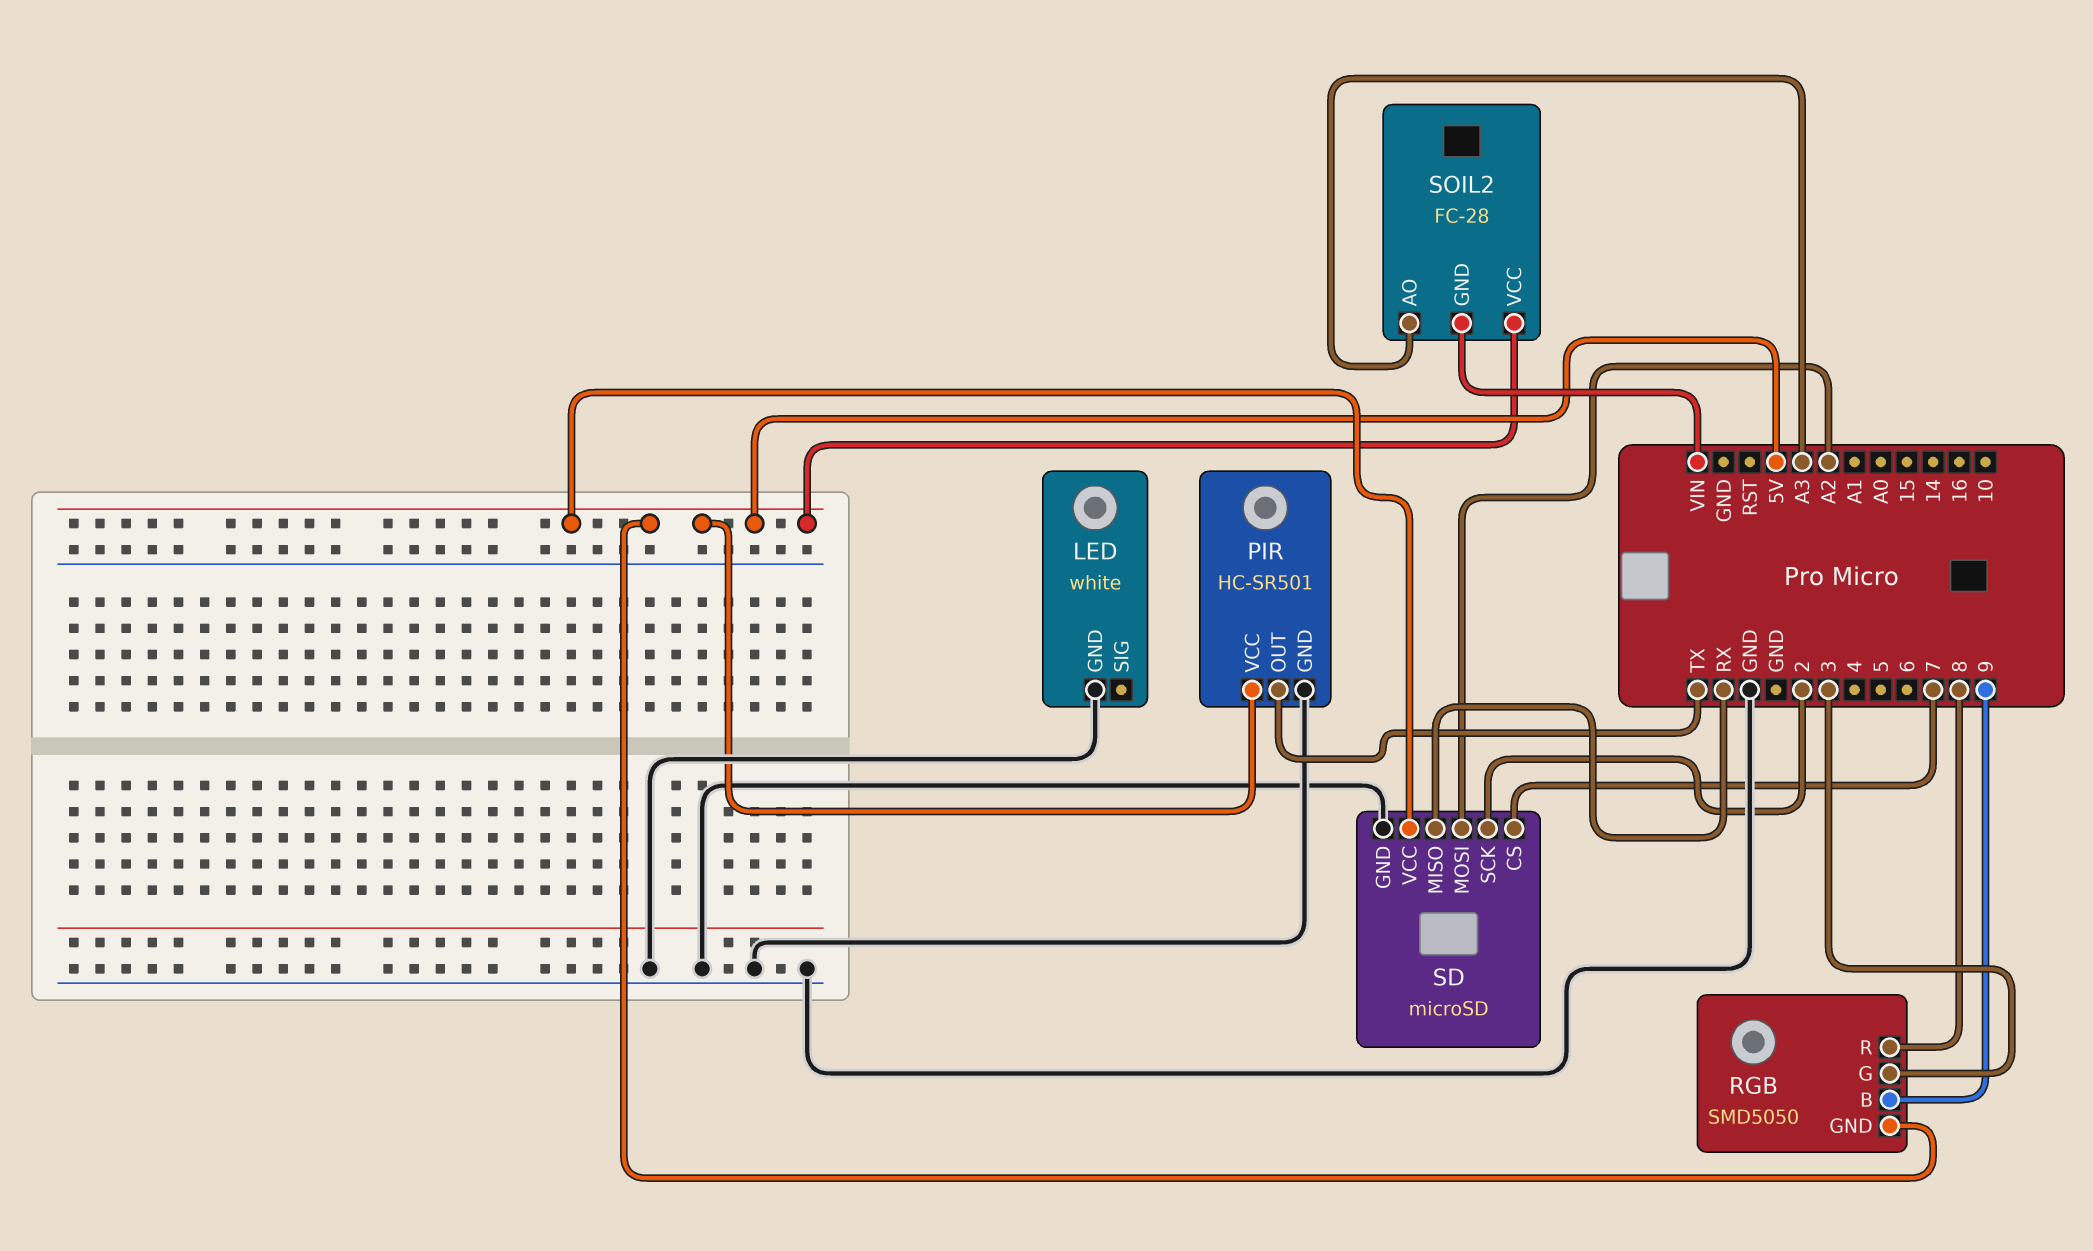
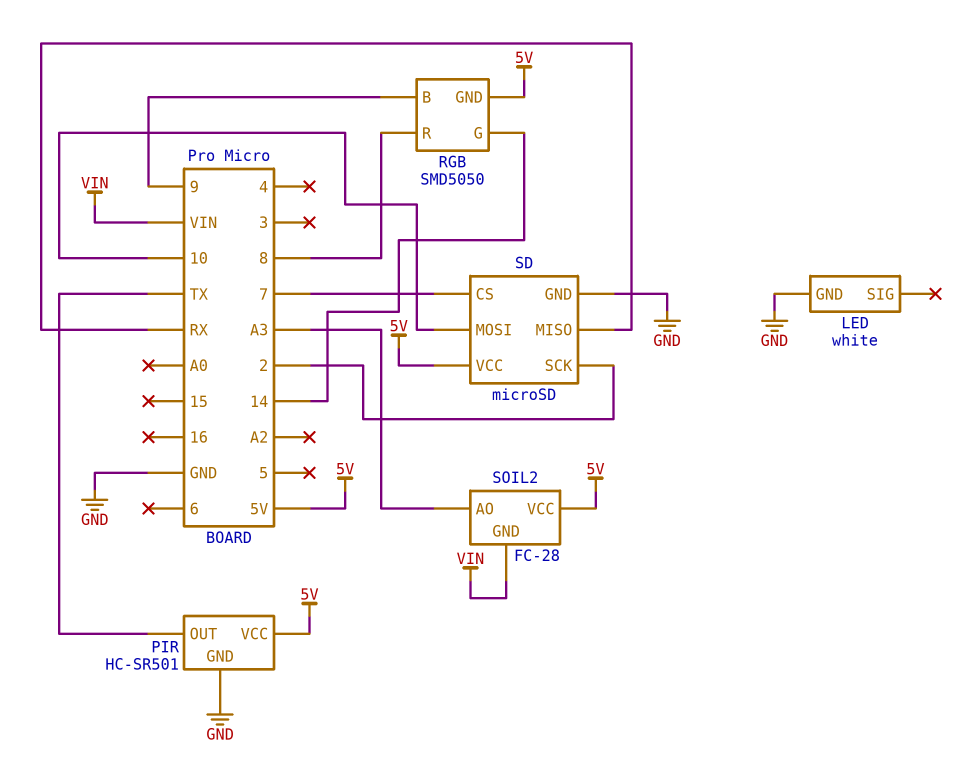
RGB pin G: 3 -> 14
SD pin MOSI: A2 -> 10

